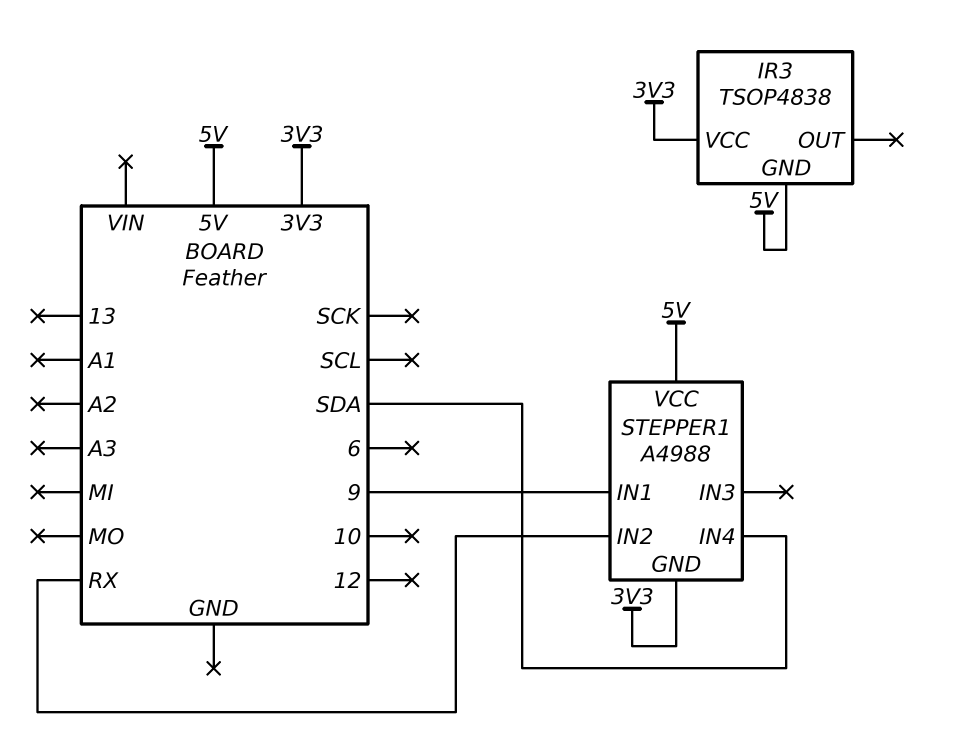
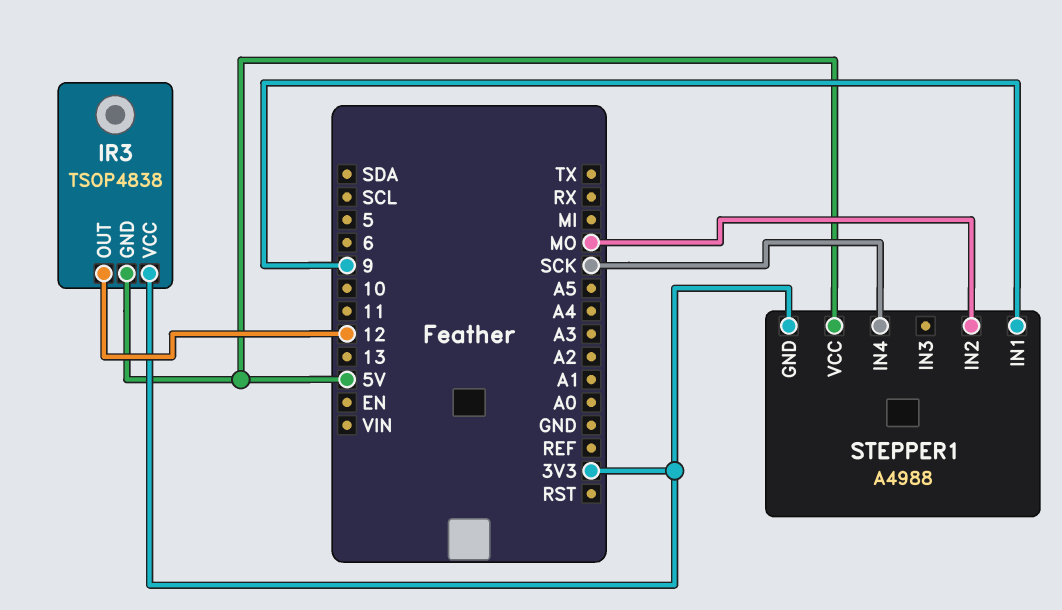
IR3 pin OUT: none -> 12
STEPPER1 pin IN2: RX -> MO
STEPPER1 pin IN4: SDA -> SCK

